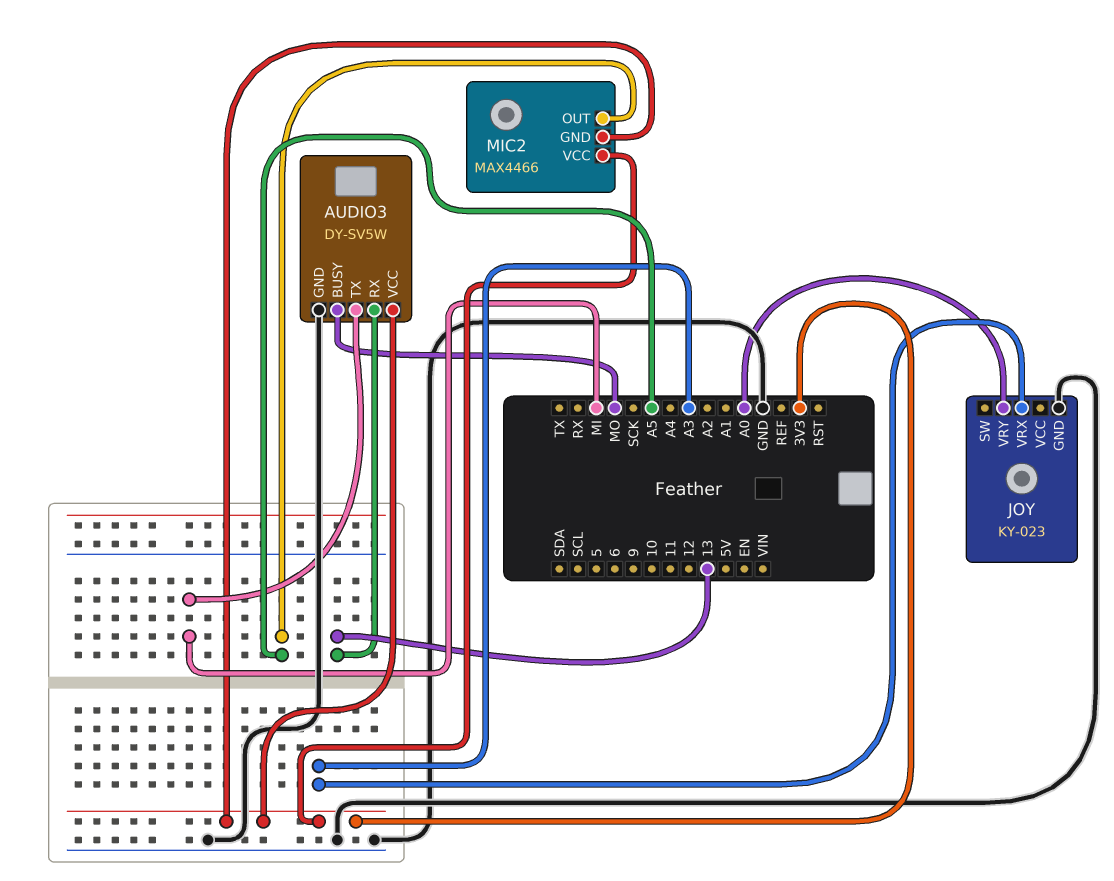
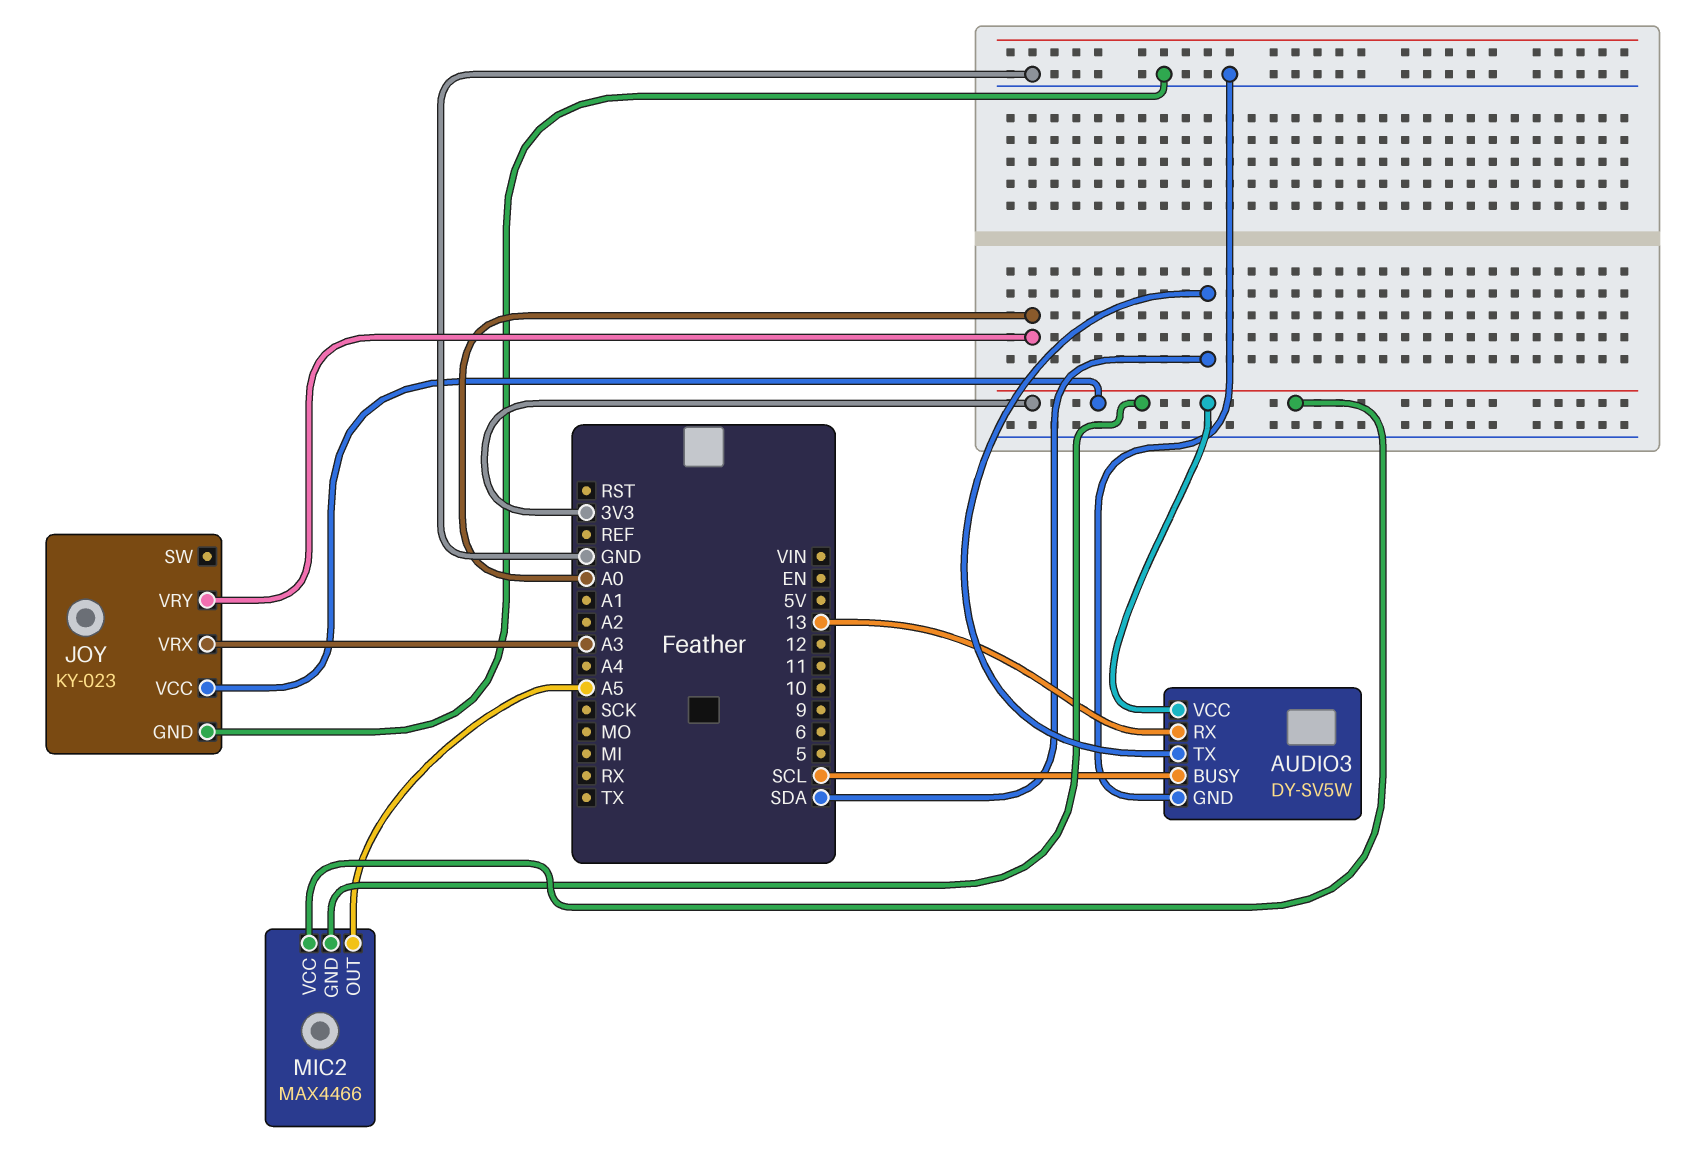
AUDIO3 pin BUSY: MO -> SCL
AUDIO3 pin TX: MI -> SDA
JOY pin VCC: none -> 3V3

